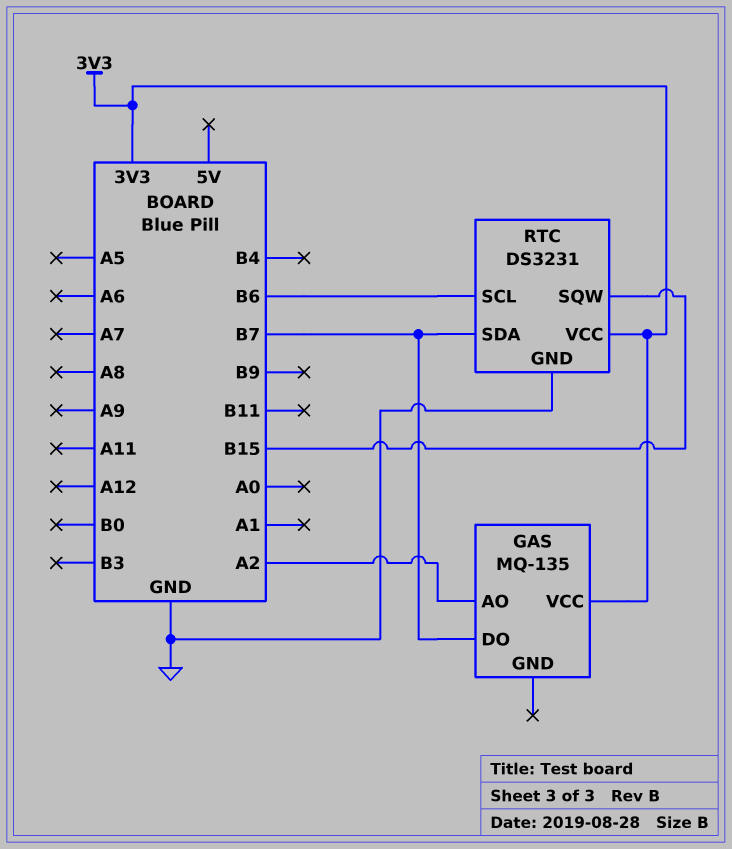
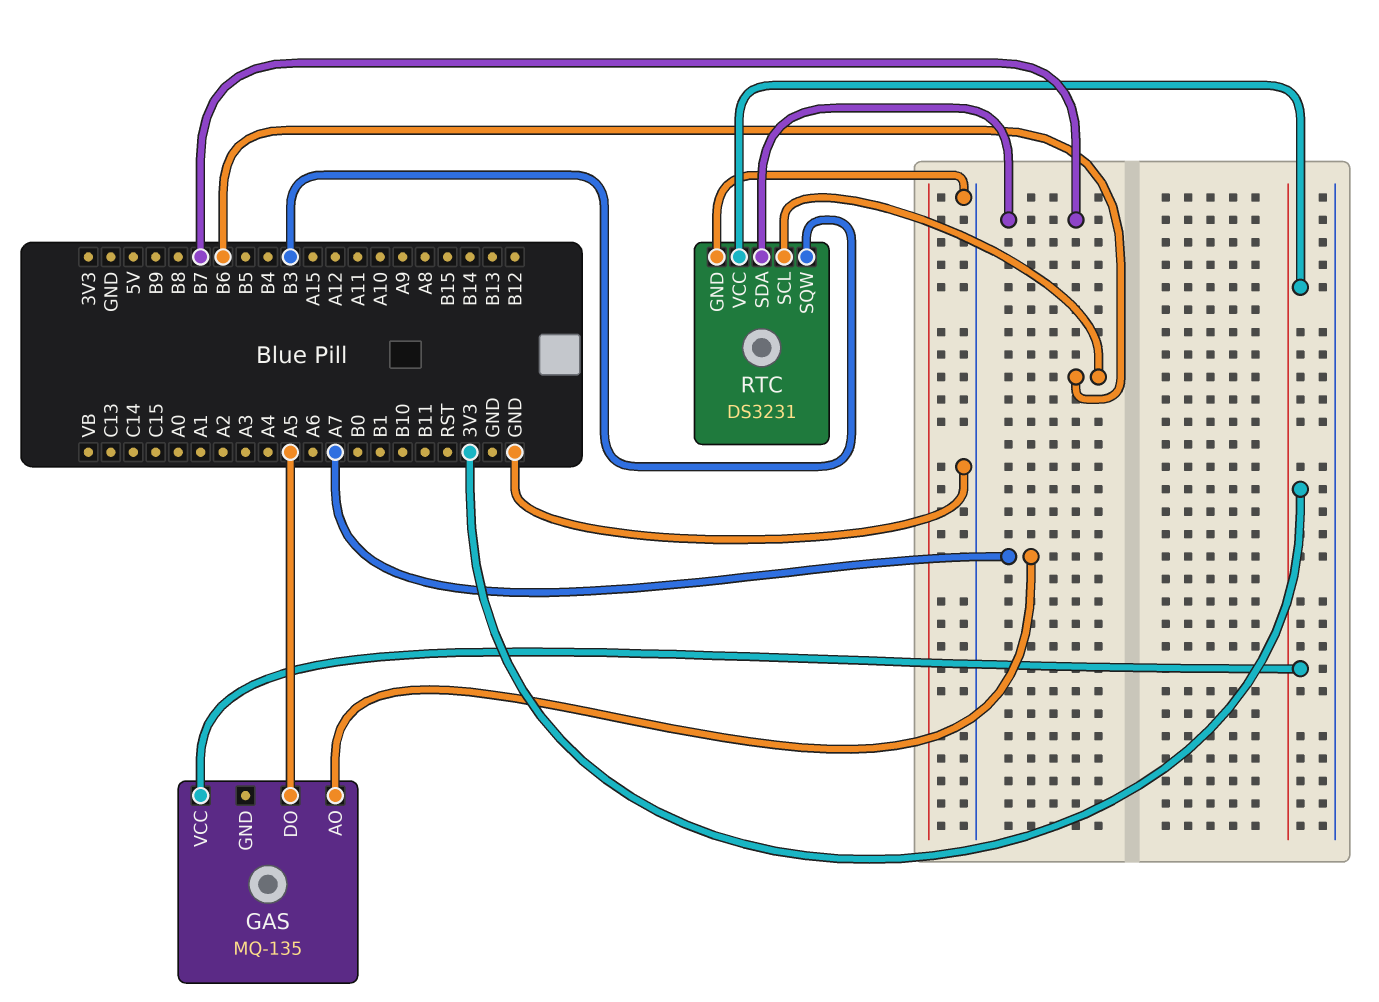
GAS pin AO: A2 -> A7
GAS pin DO: B7 -> A5
RTC pin SQW: B15 -> B3

